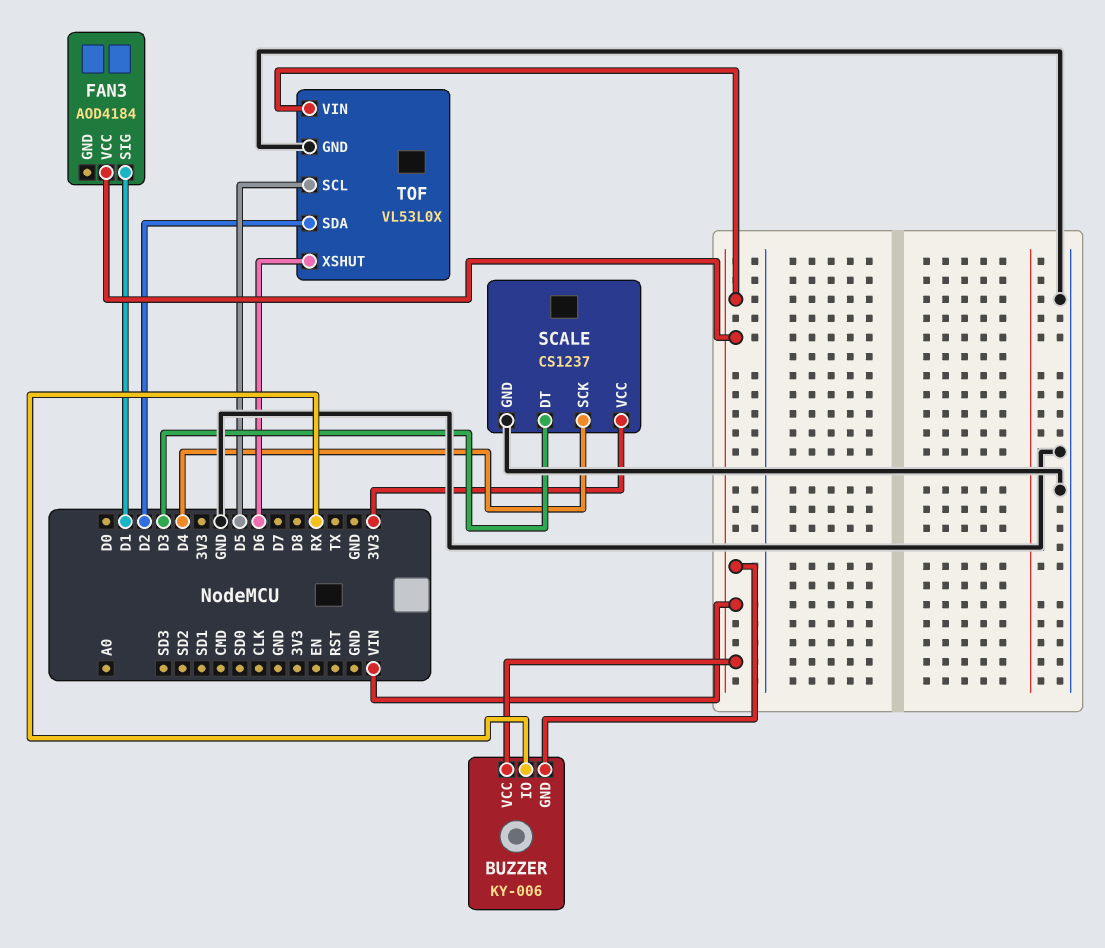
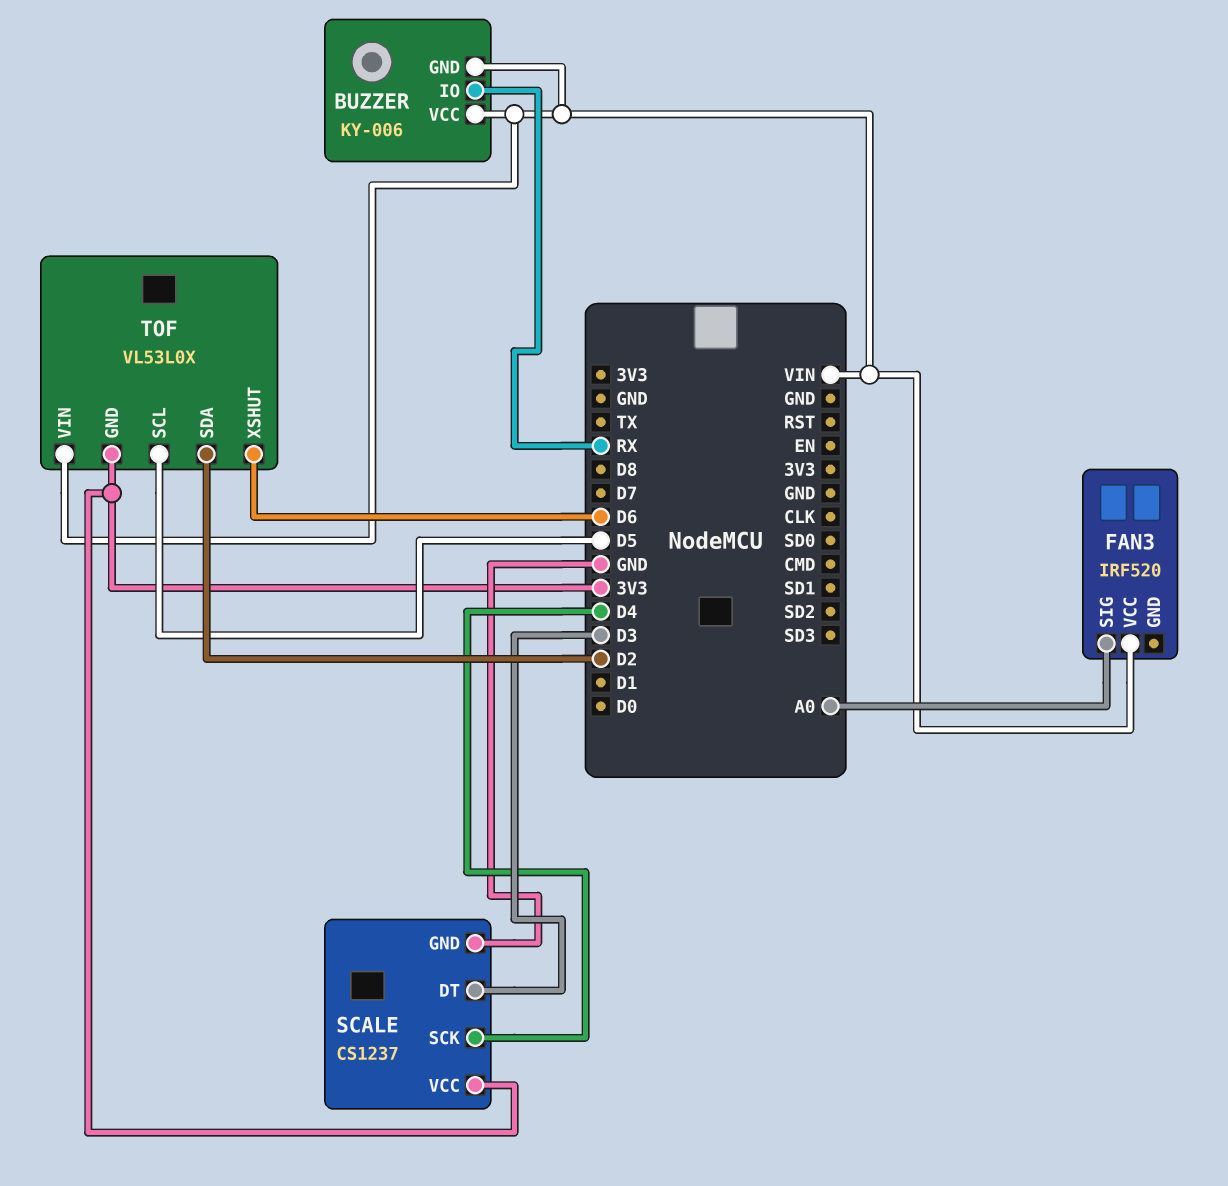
FAN3: AOD4184 -> IRF520
FAN3 pin SIG: D1 -> A0
TOF pin GND: GND -> 3V3

